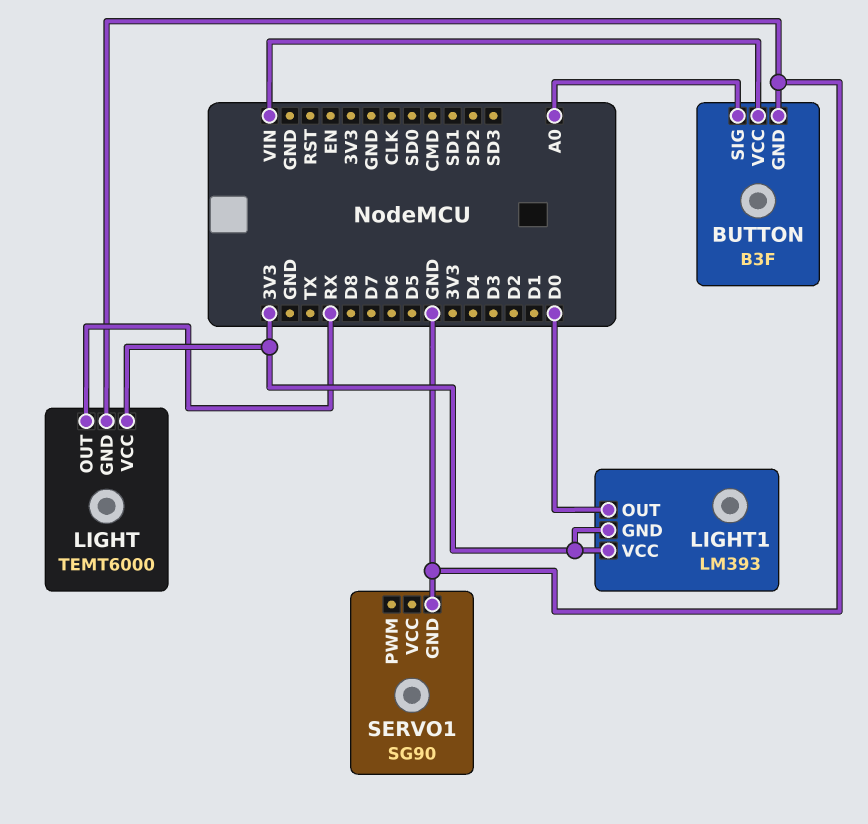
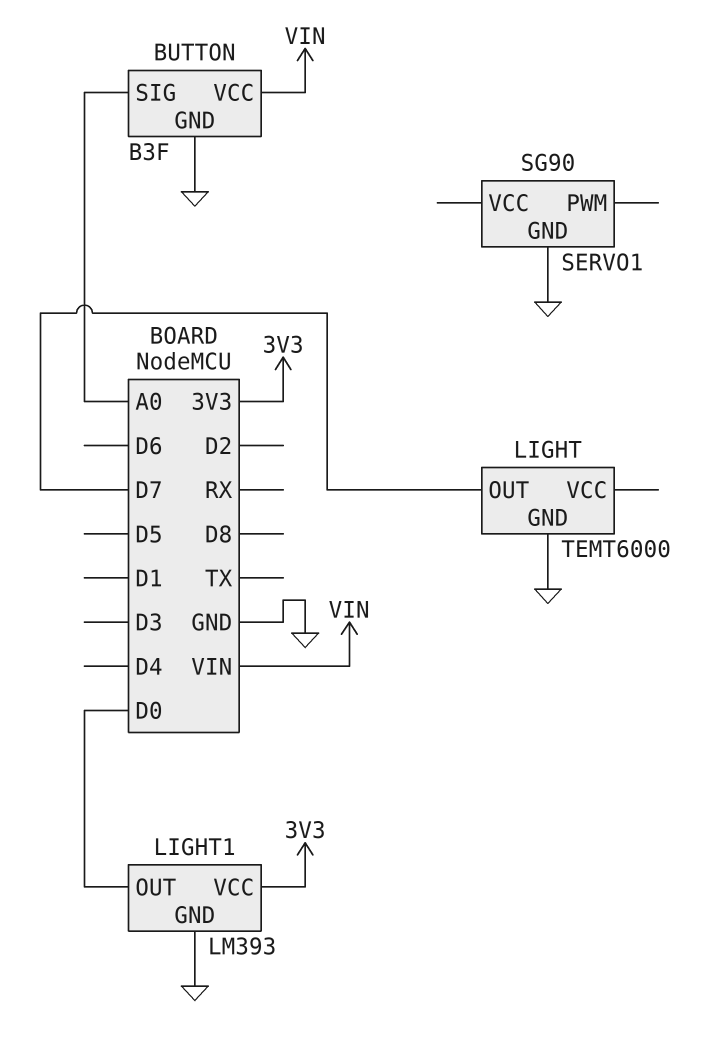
LIGHT pin OUT: RX -> D7
LIGHT pin VCC: 3V3 -> none
LIGHT1 pin GND: 3V3 -> GND

